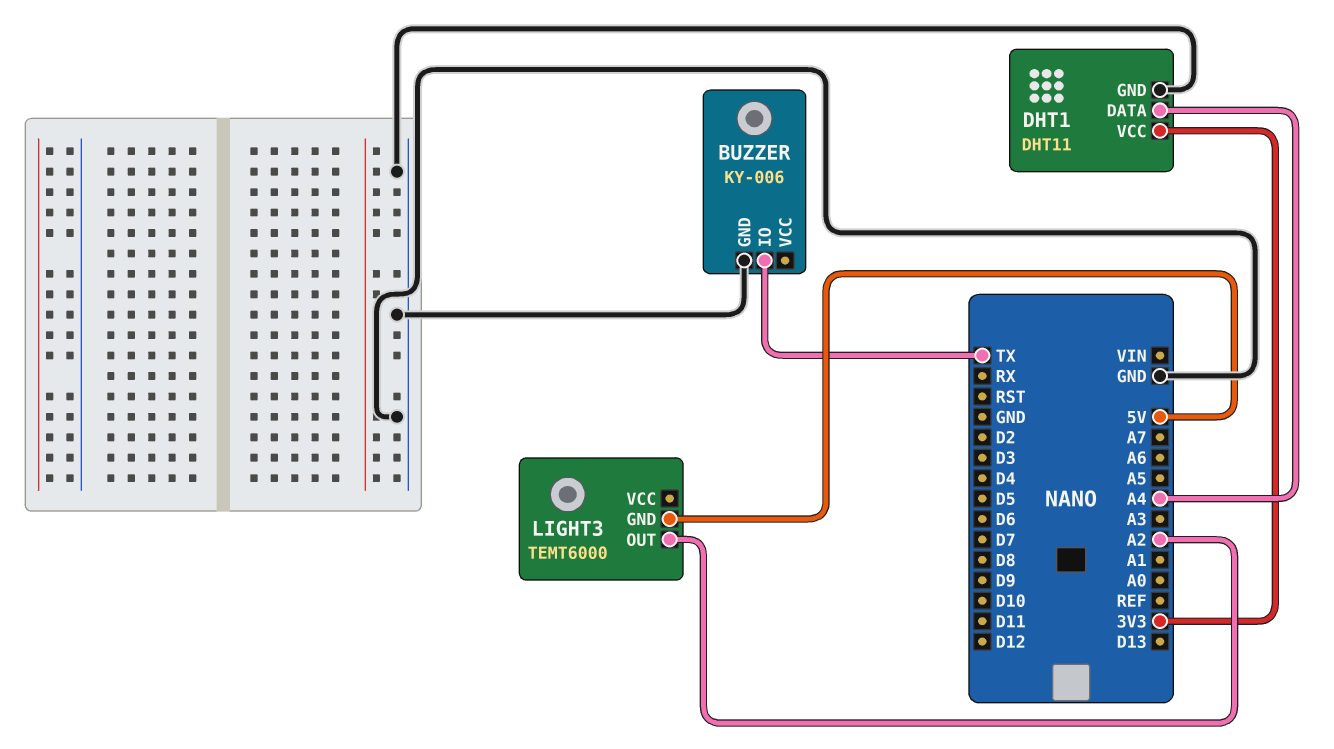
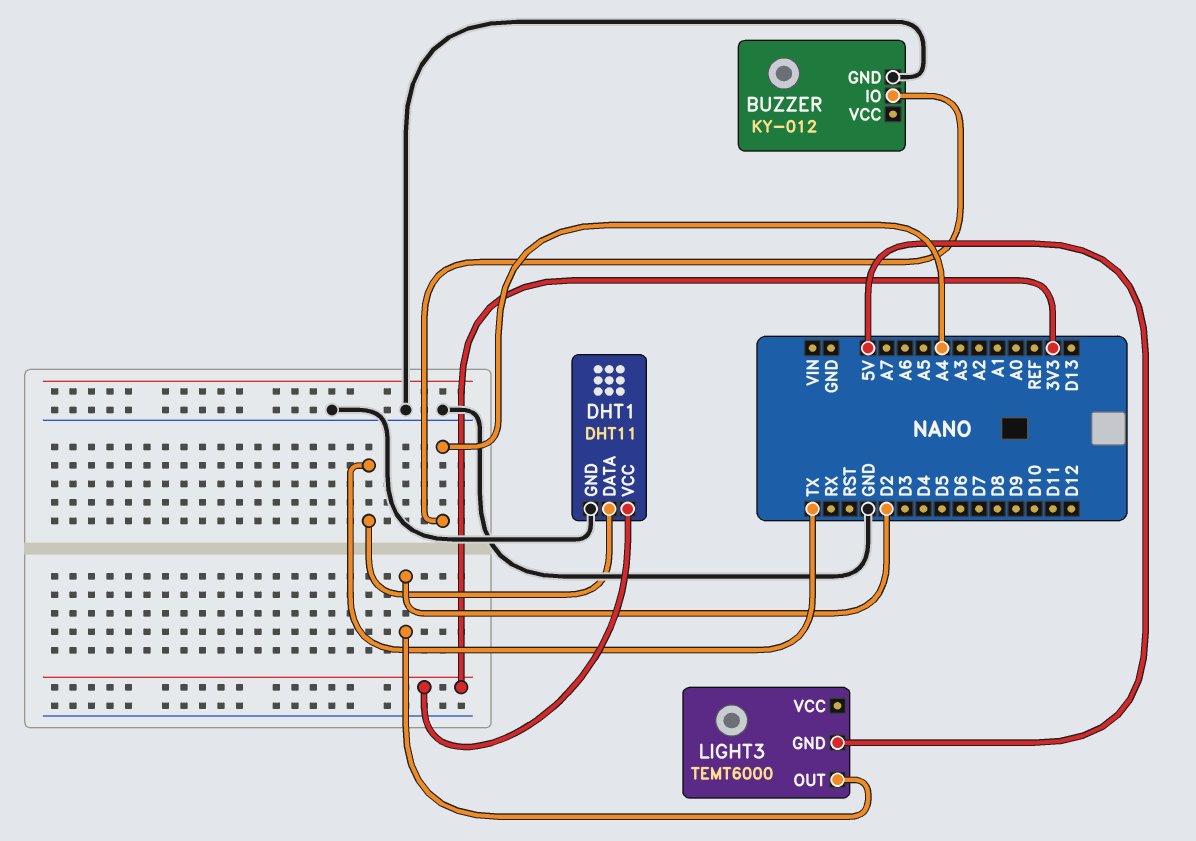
BUZZER: KY-006 -> KY-012
BUZZER pin IO: TX -> A4
DHT1 pin DATA: A4 -> TX
LIGHT3 pin OUT: A2 -> D2

